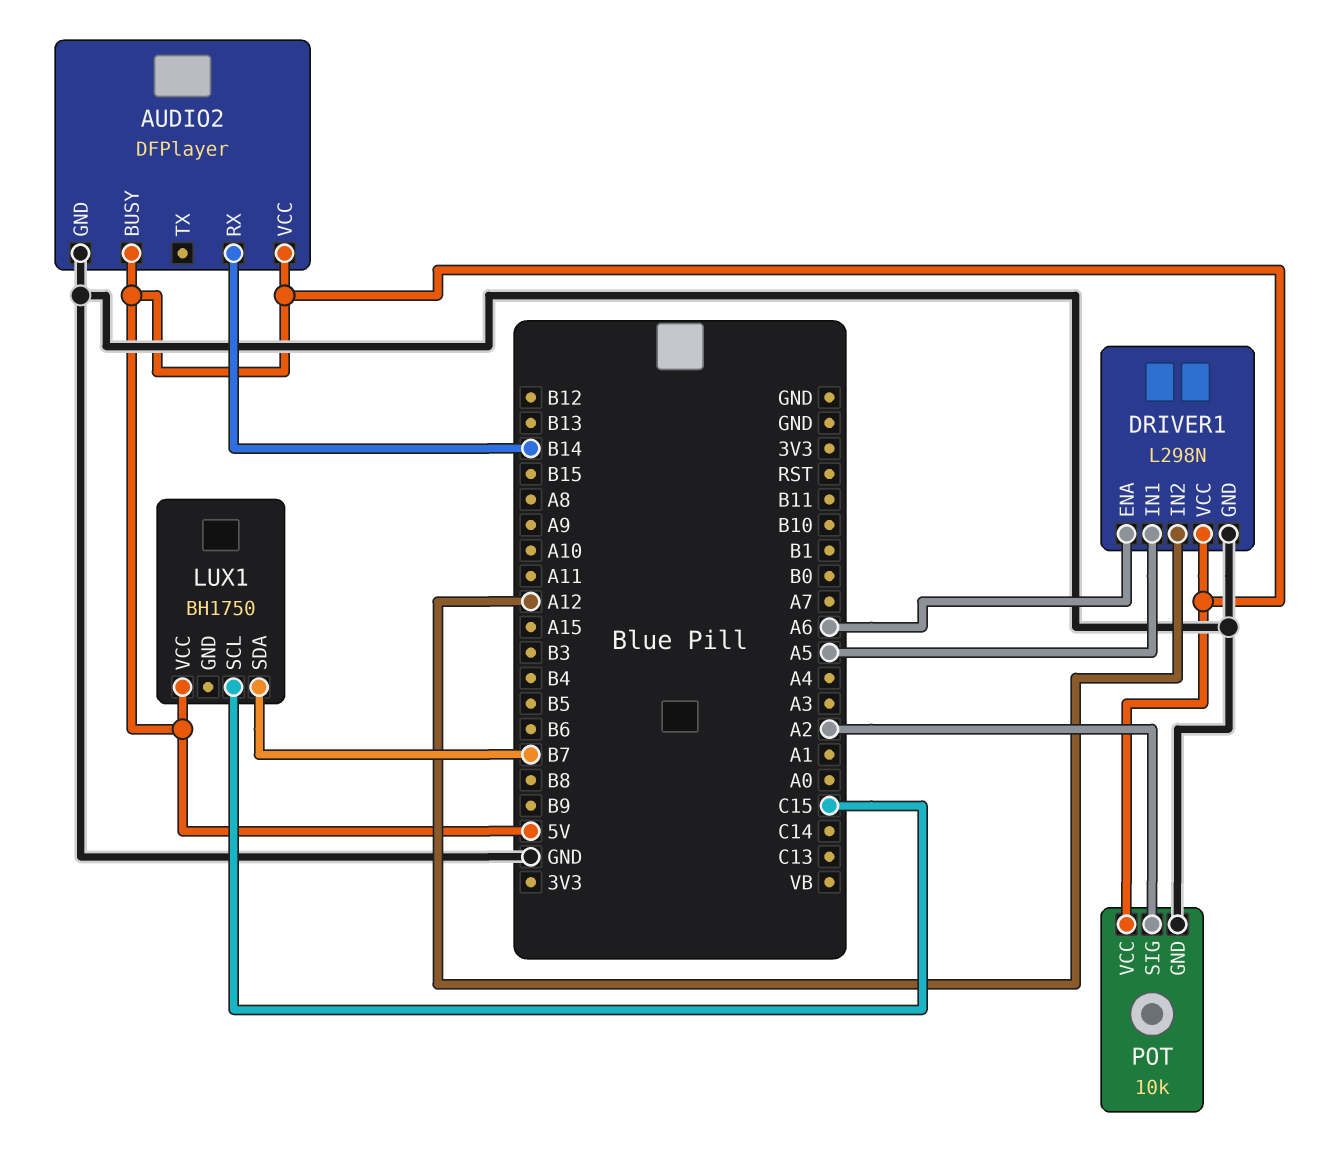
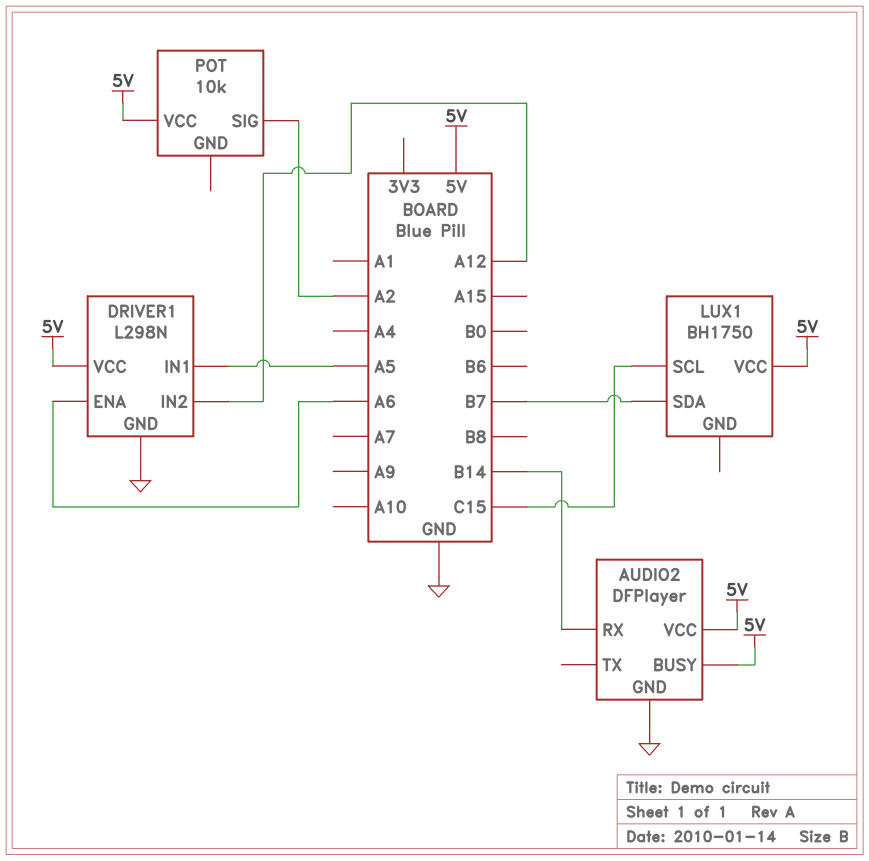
POT pin GND: GND -> none

